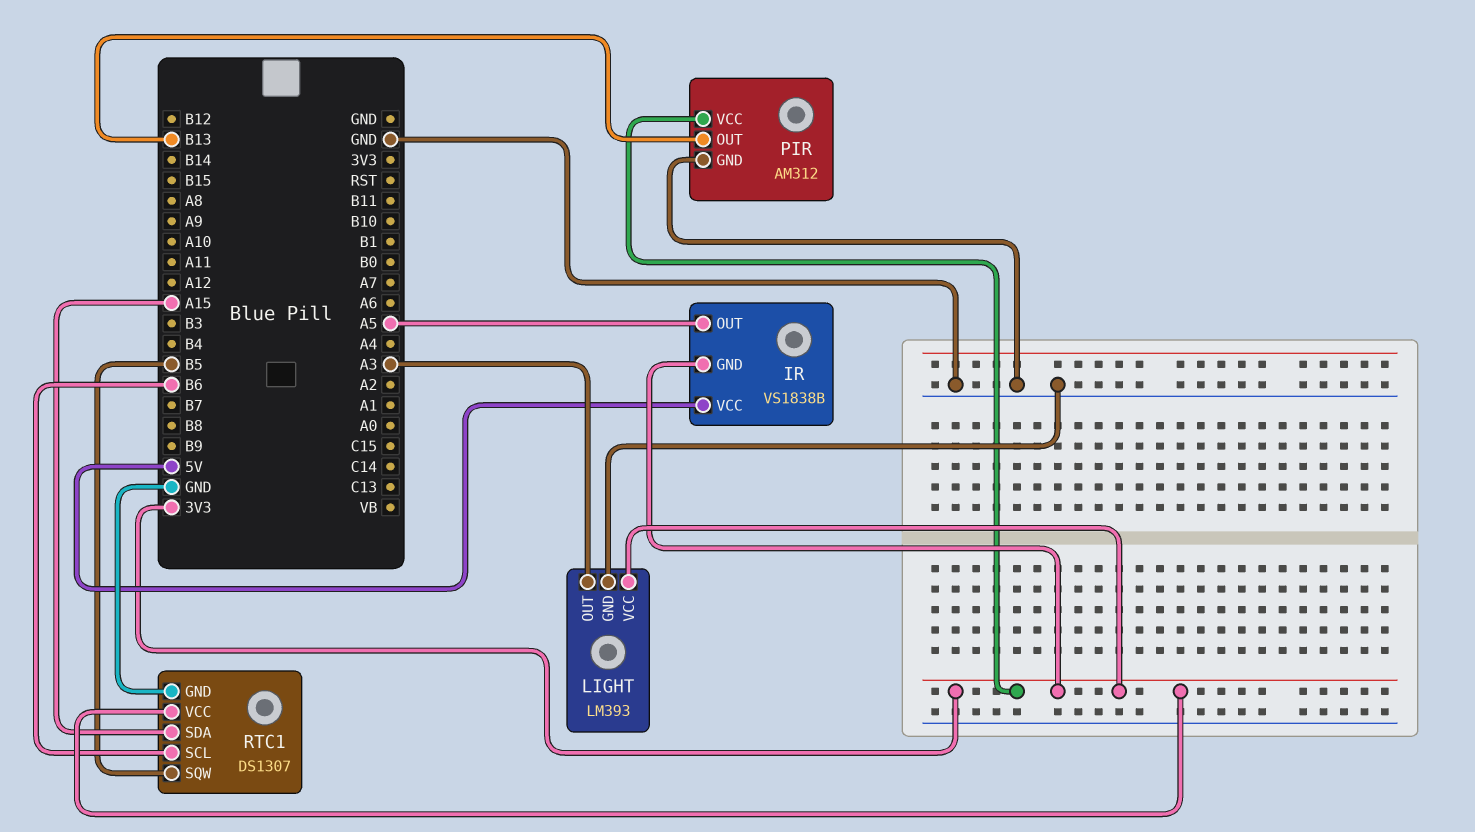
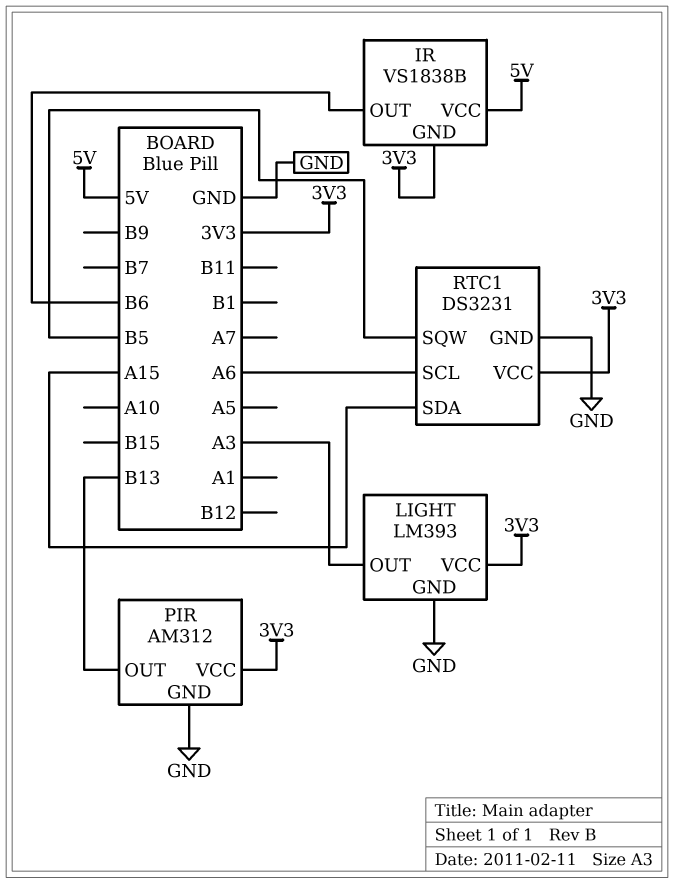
IR pin OUT: A5 -> B6
RTC1: DS1307 -> DS3231
RTC1 pin SCL: B6 -> A6

